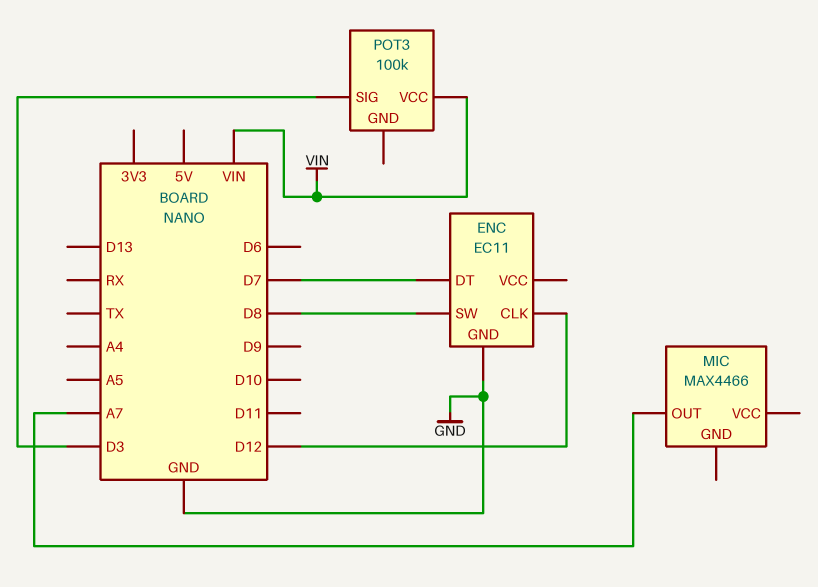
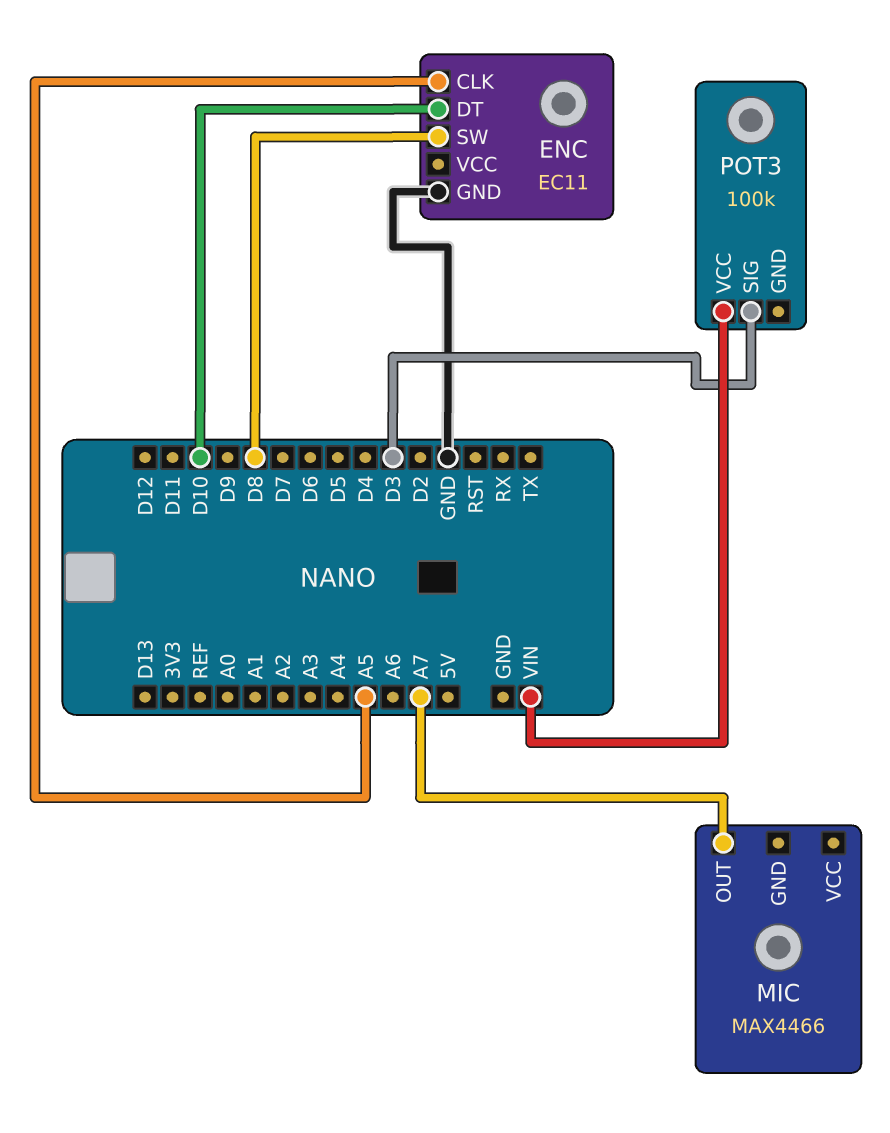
ENC pin CLK: D12 -> A5
ENC pin DT: D7 -> D10

